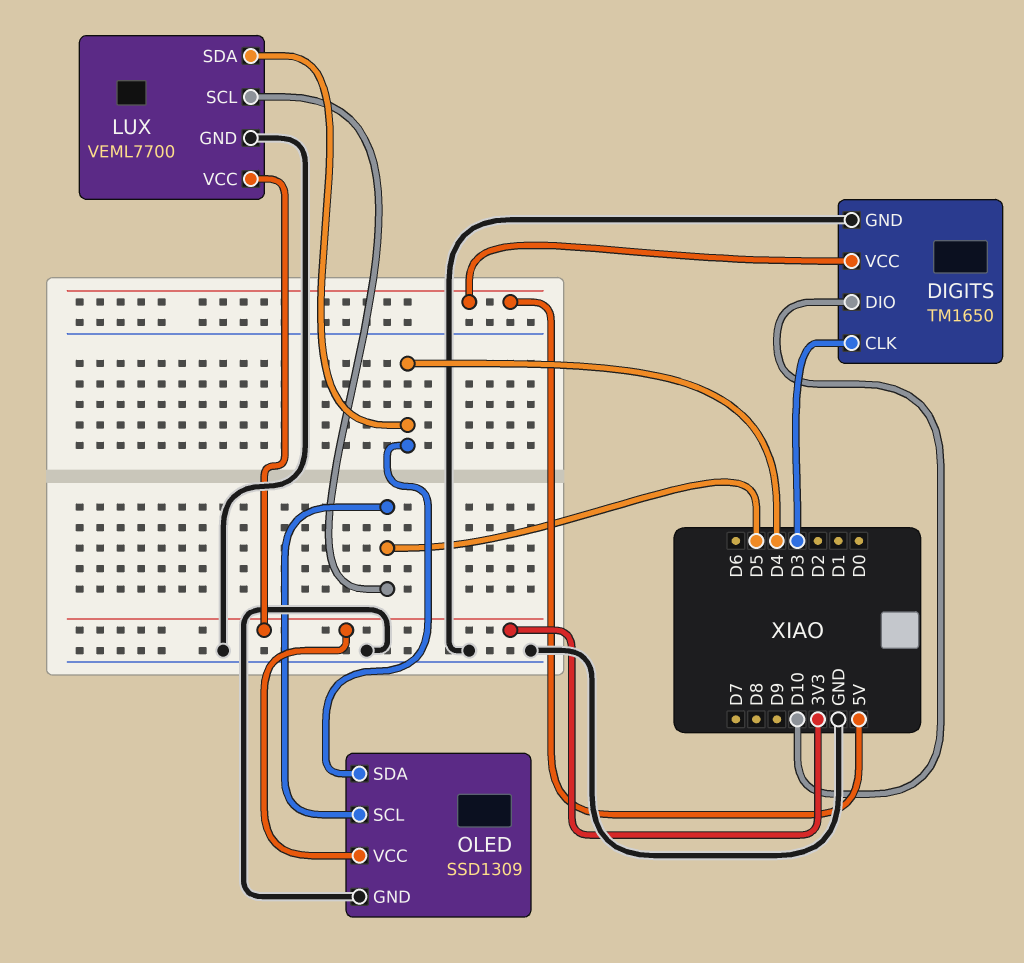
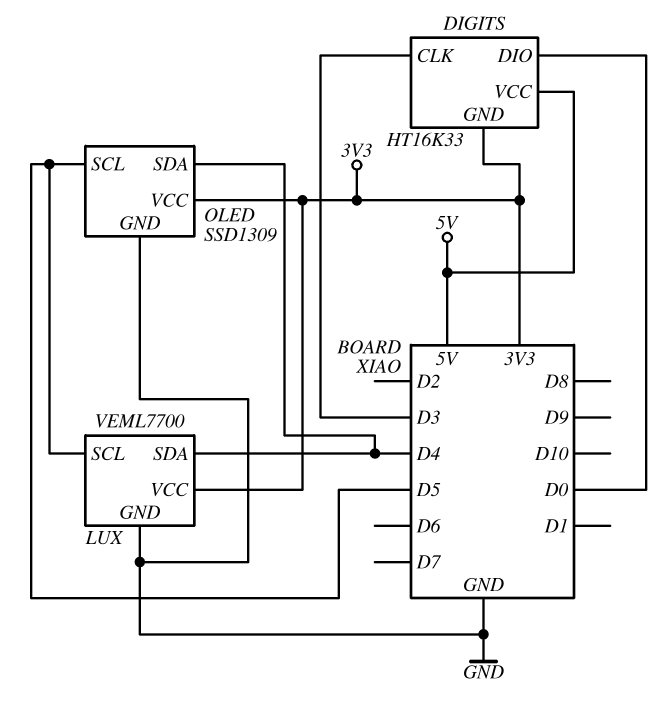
DIGITS: TM1650 -> HT16K33
DIGITS pin DIO: D10 -> D0
DIGITS pin GND: GND -> 3V3

